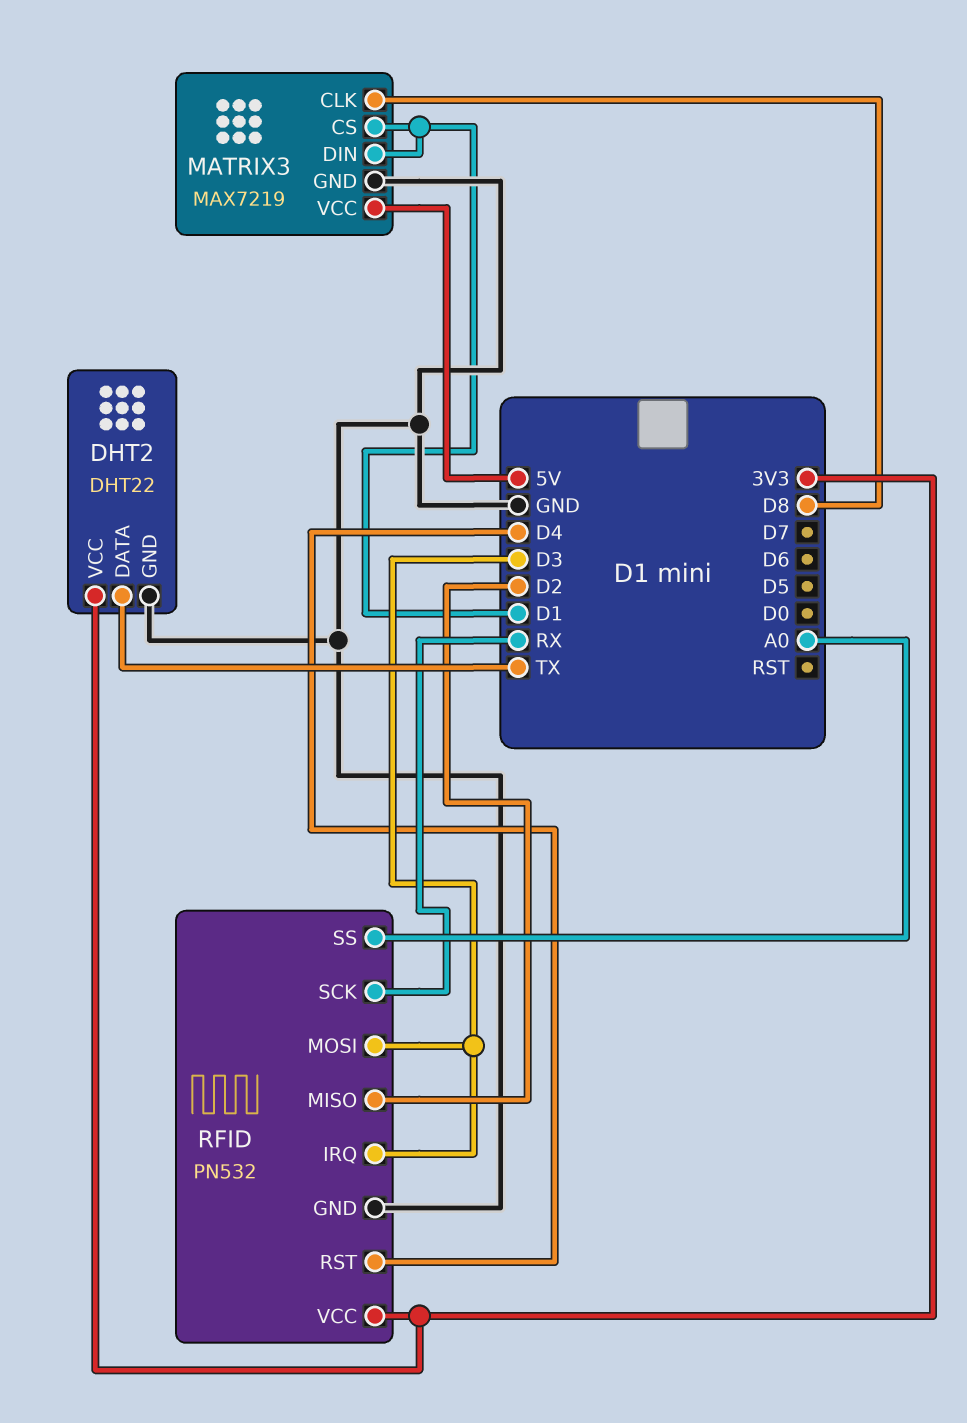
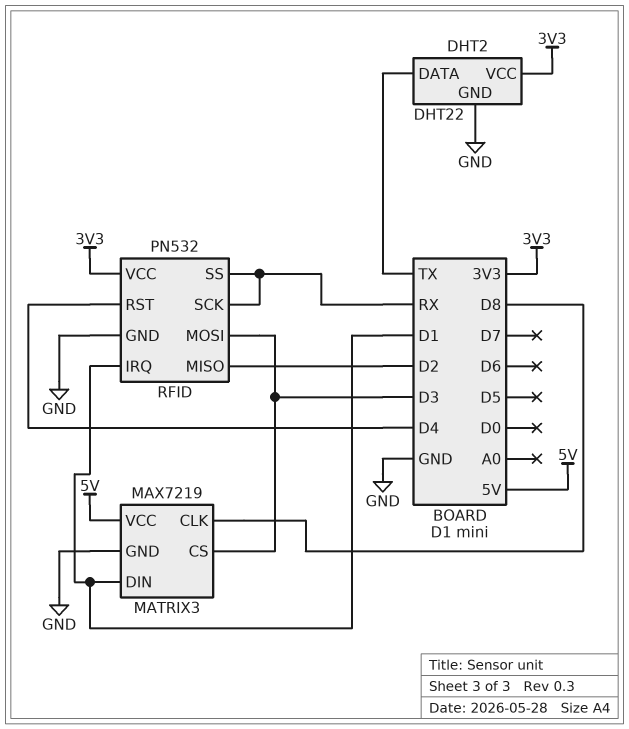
MATRIX3 pin CS: D1 -> D3
RFID pin IRQ: D3 -> D1
RFID pin SS: A0 -> RX

